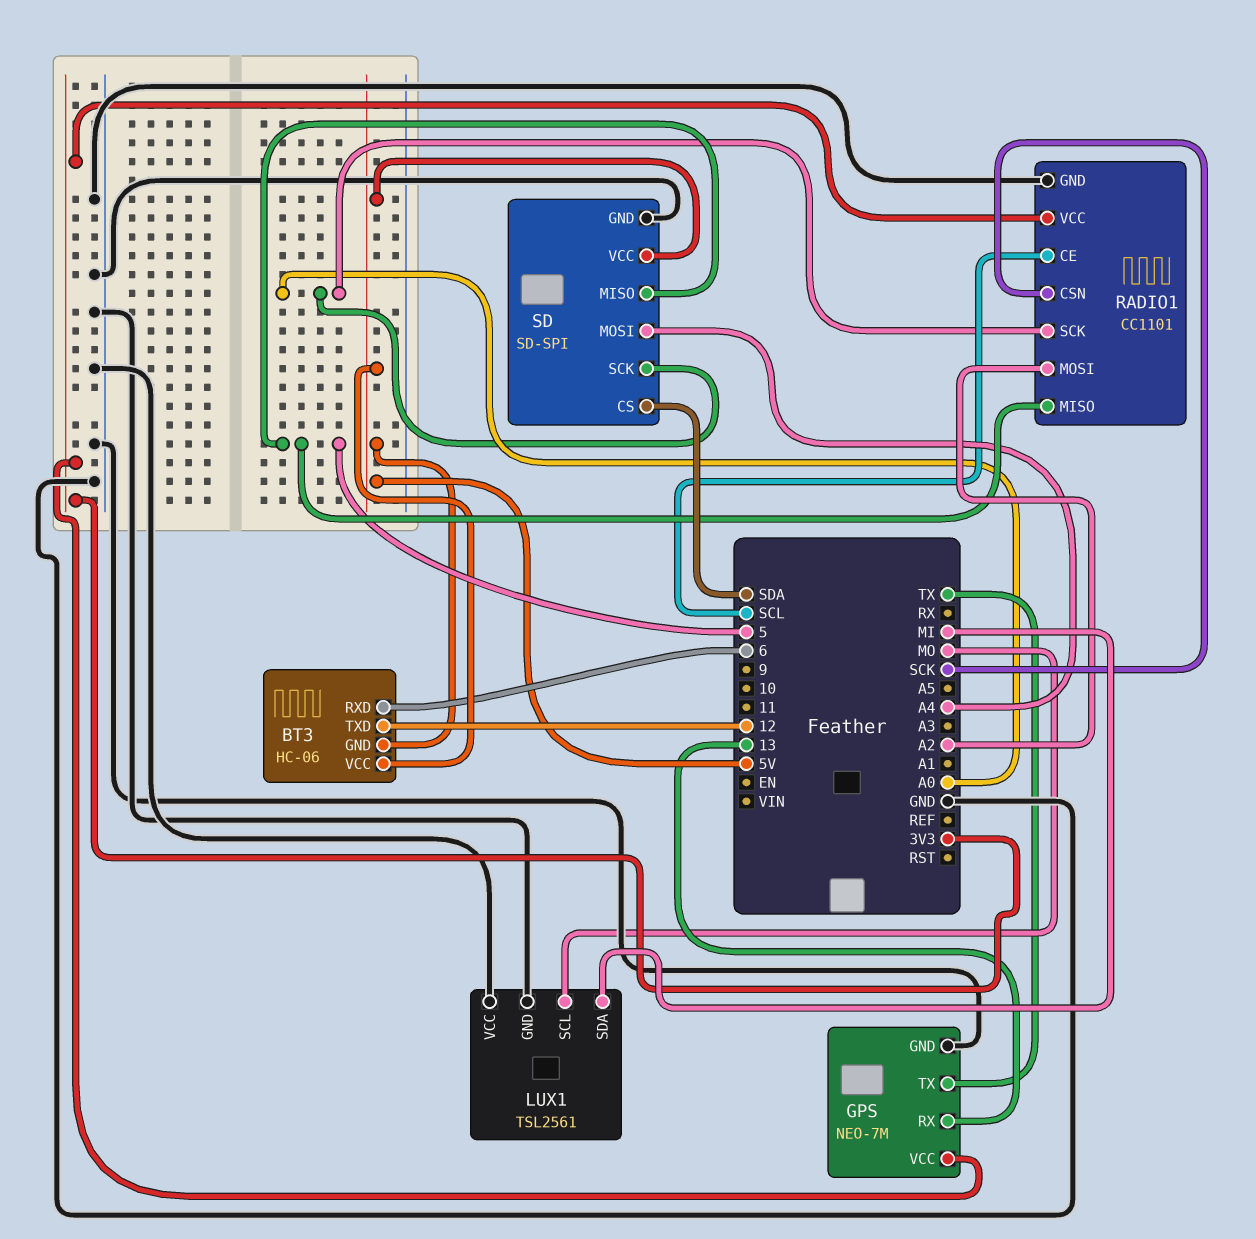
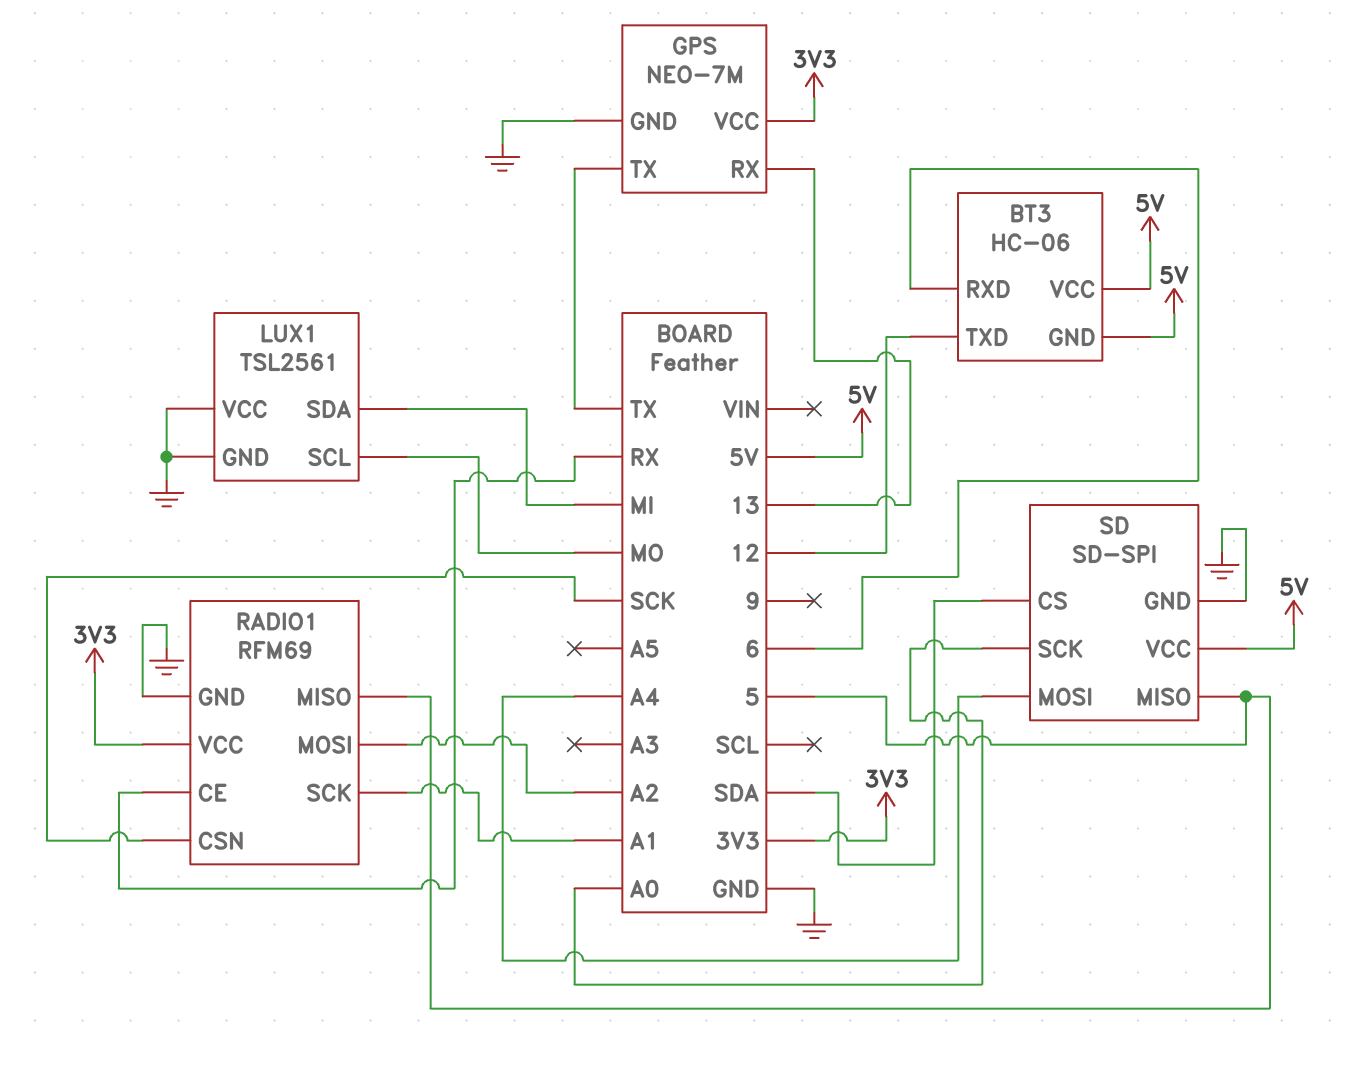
RADIO1: CC1101 -> RFM69
RADIO1 pin CE: SCL -> RX
RADIO1 pin SCK: A0 -> A1

